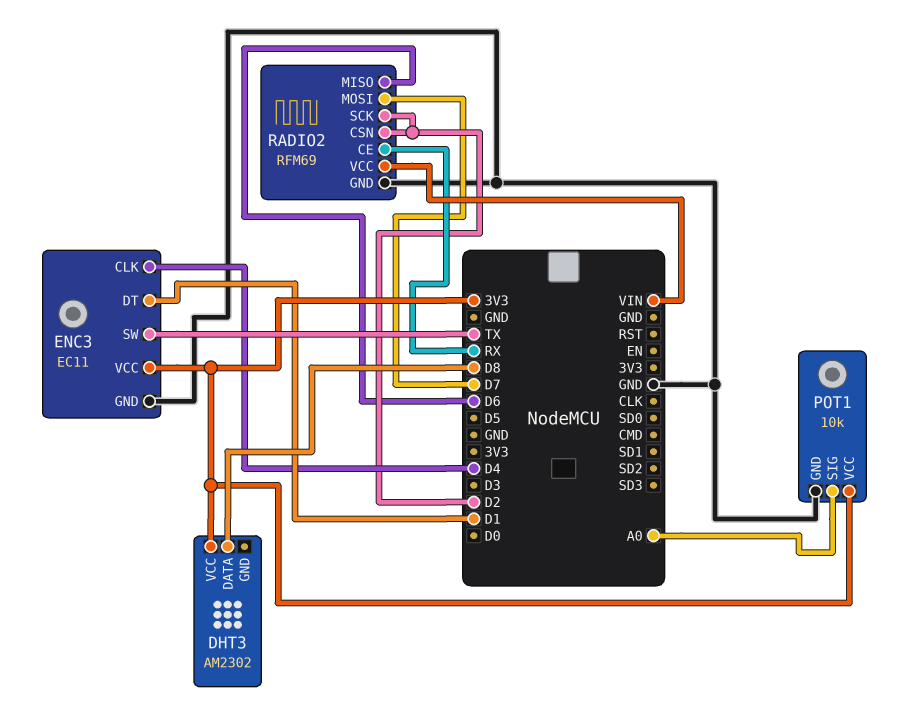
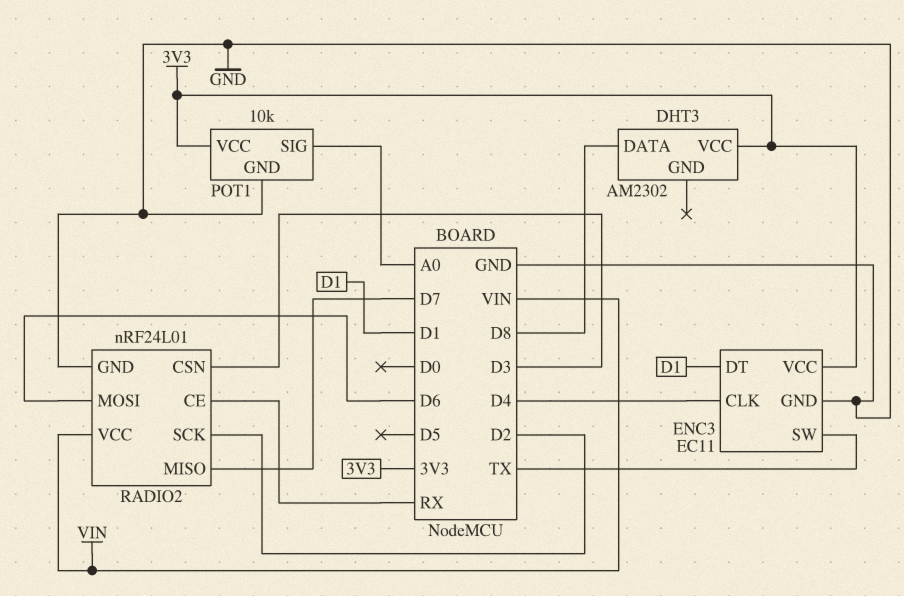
RADIO2: RFM69 -> nRF24L01
RADIO2 pin CSN: D2 -> D3
RADIO2 pin MISO: D6 -> D7
RADIO2 pin MOSI: D7 -> D6

